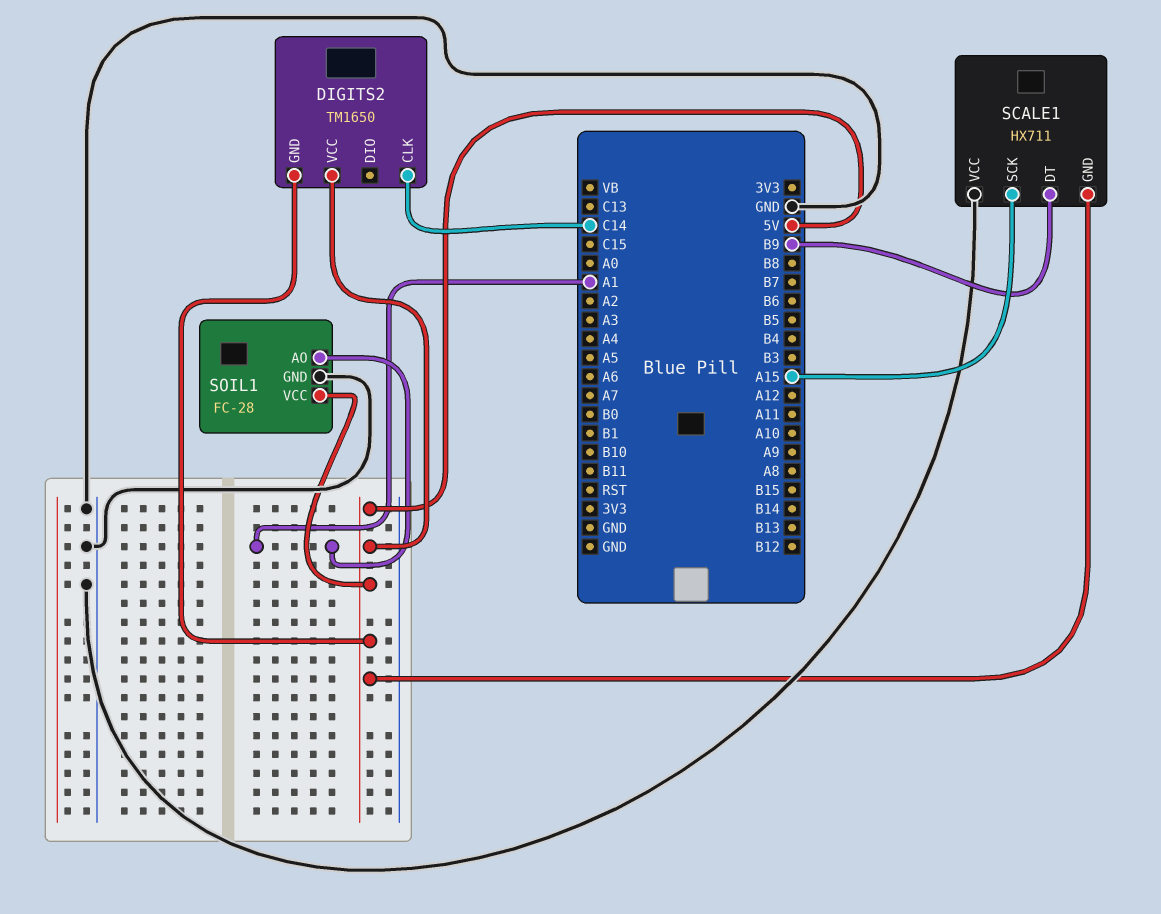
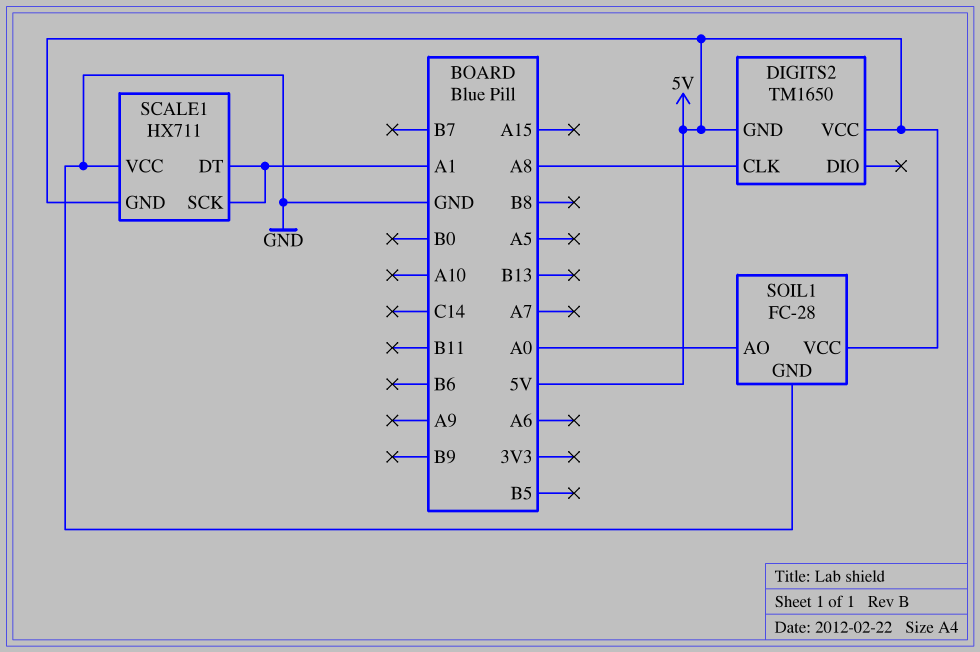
DIGITS2 pin CLK: C14 -> A8
SCALE1 pin DT: B9 -> A1
SCALE1 pin SCK: A15 -> A1
SOIL1 pin AO: A1 -> A0

